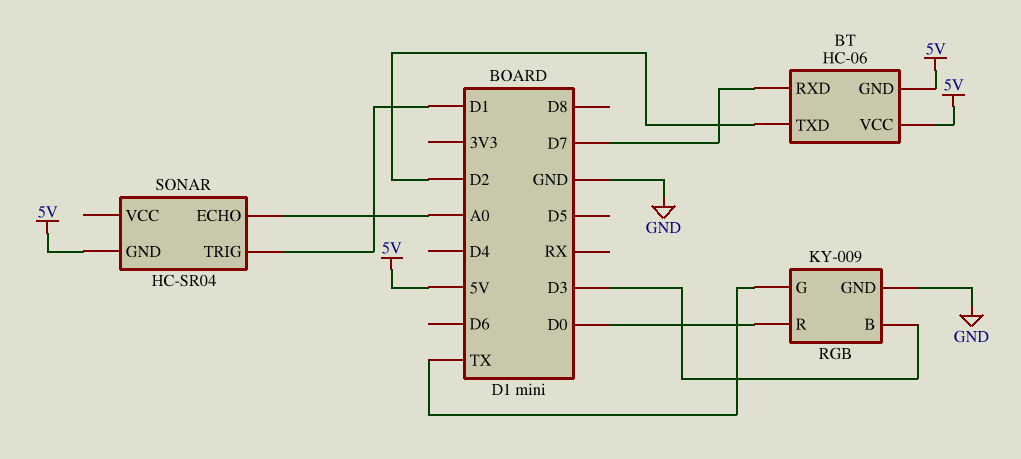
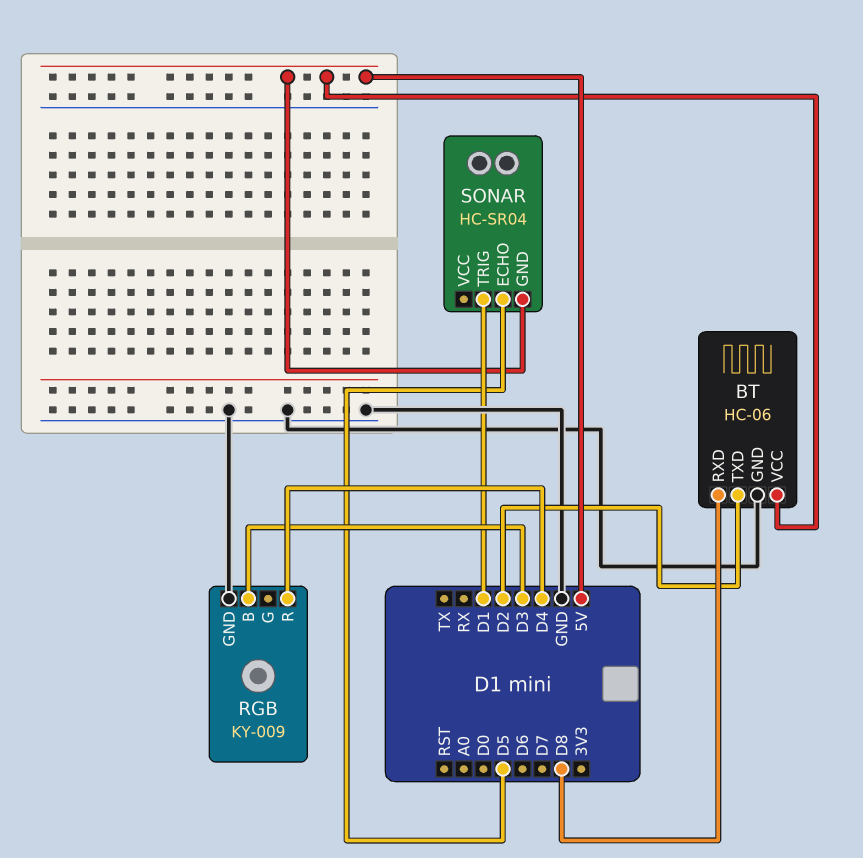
BT pin GND: 5V -> GND
BT pin RXD: D7 -> D8
RGB pin G: TX -> none
RGB pin R: D0 -> D4
SONAR pin ECHO: A0 -> D5

